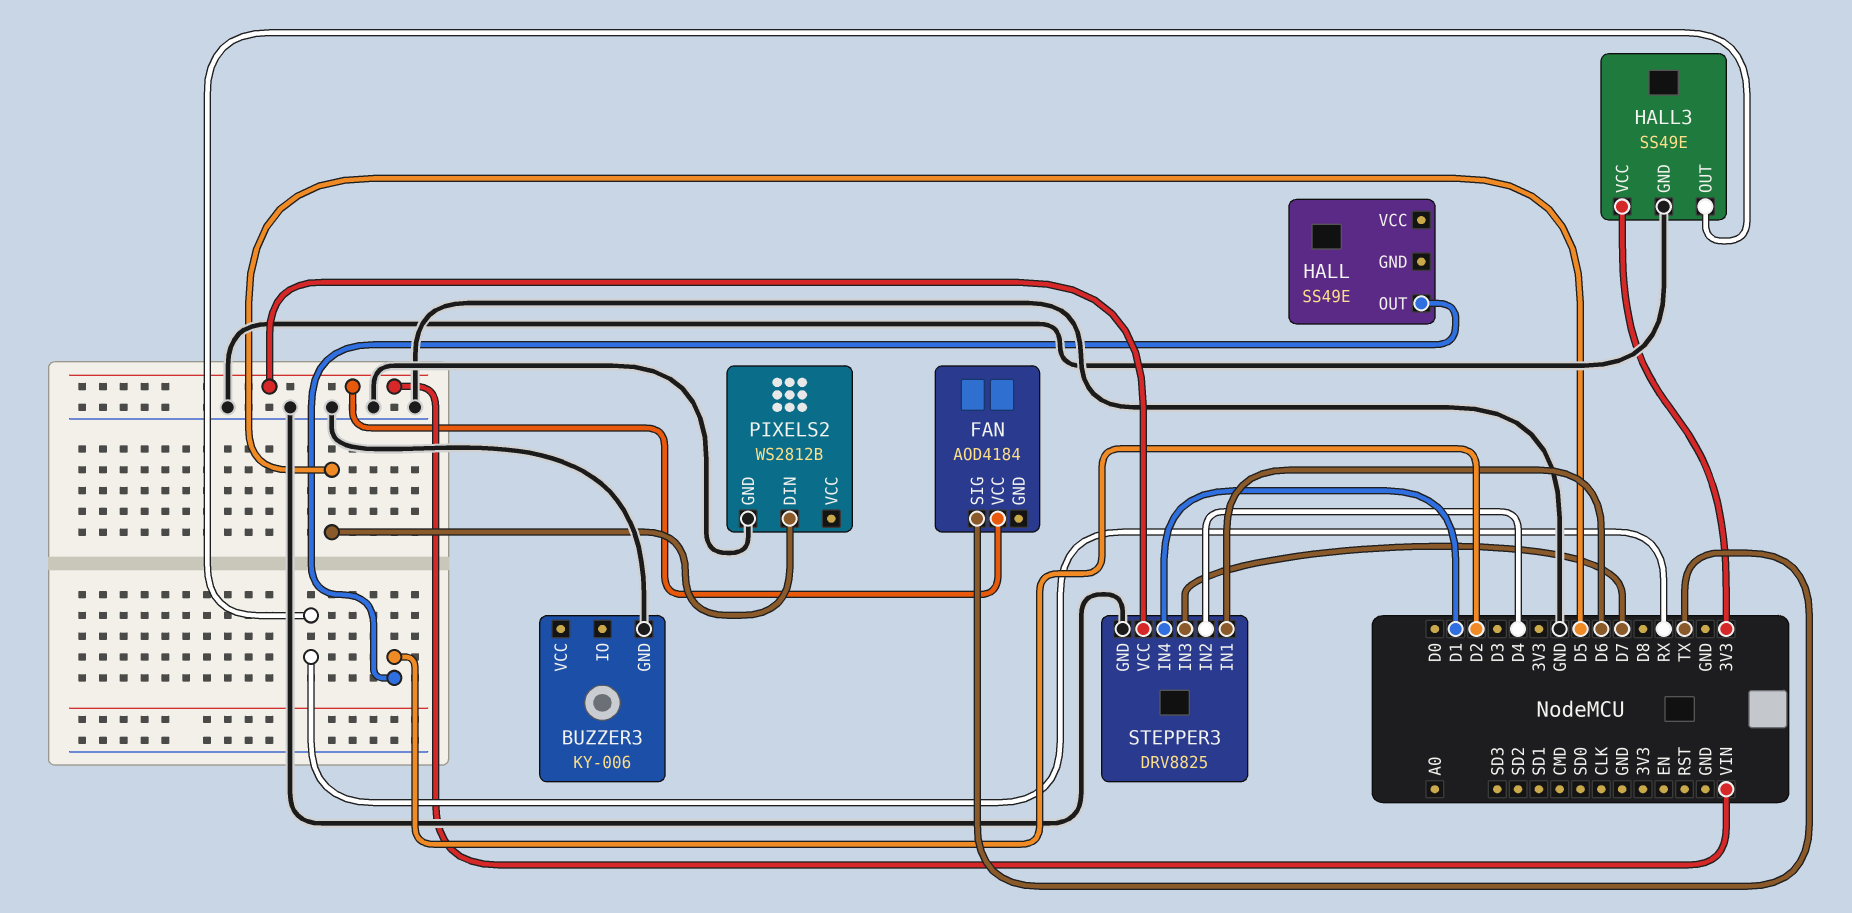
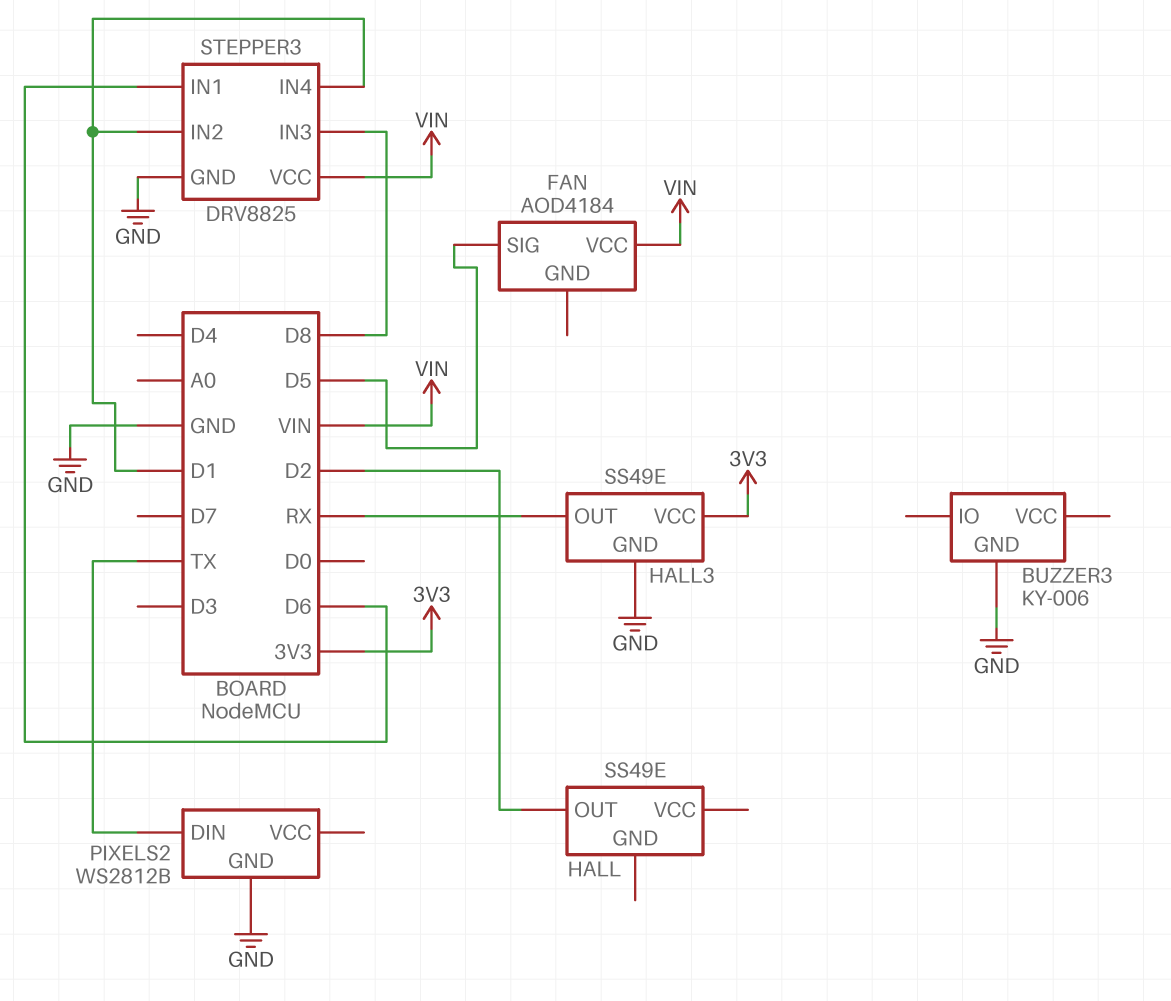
FAN pin SIG: TX -> D5
PIXELS2 pin DIN: D5 -> TX
STEPPER3 pin IN2: D4 -> D1
STEPPER3 pin IN3: D7 -> D8

